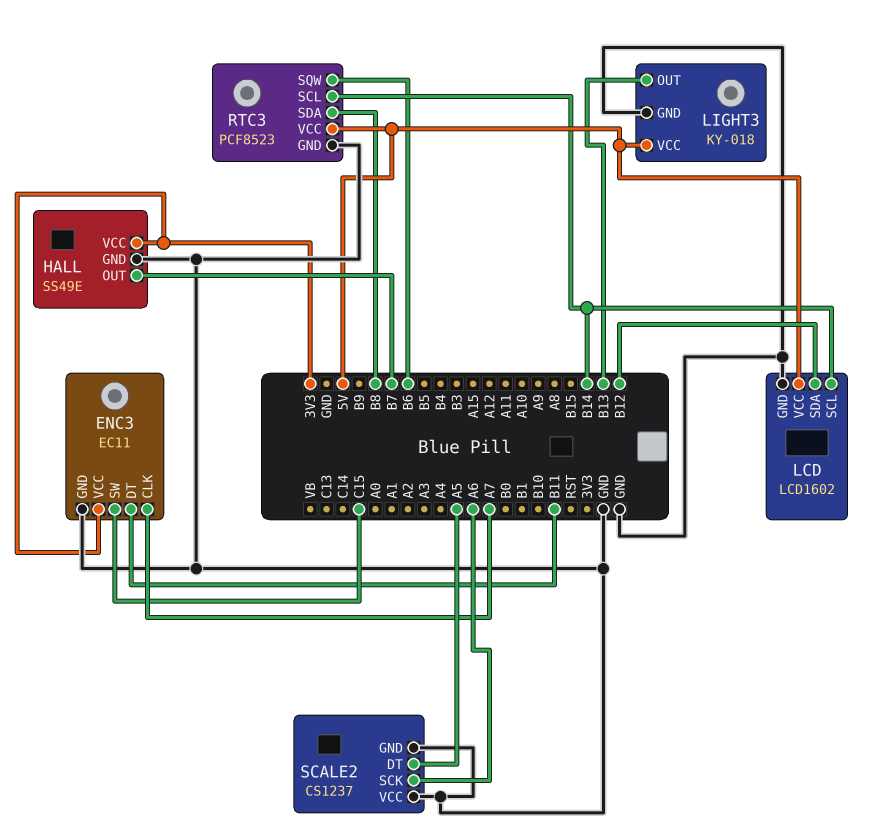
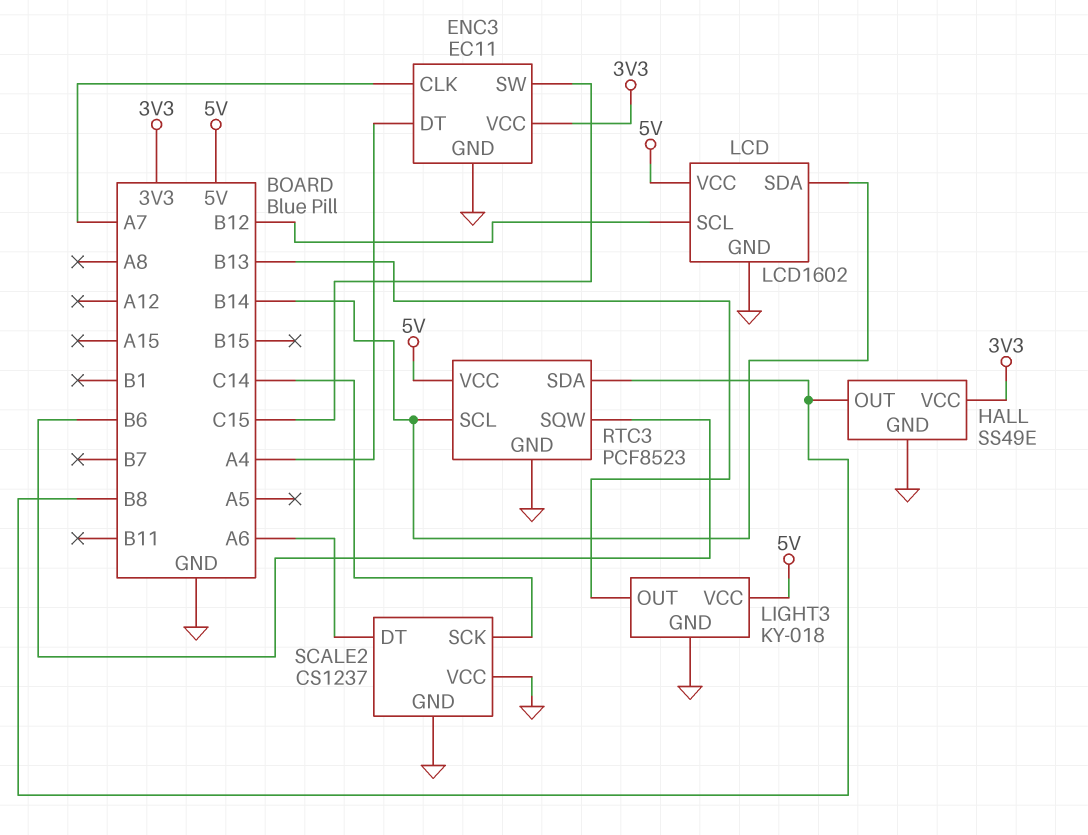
ENC3 pin DT: B11 -> A4
HALL pin OUT: B7 -> B8
LCD pin SCL: B14 -> B12
LCD pin SDA: B12 -> B14
SCALE2 pin DT: A5 -> A6
SCALE2 pin SCK: A6 -> C14

